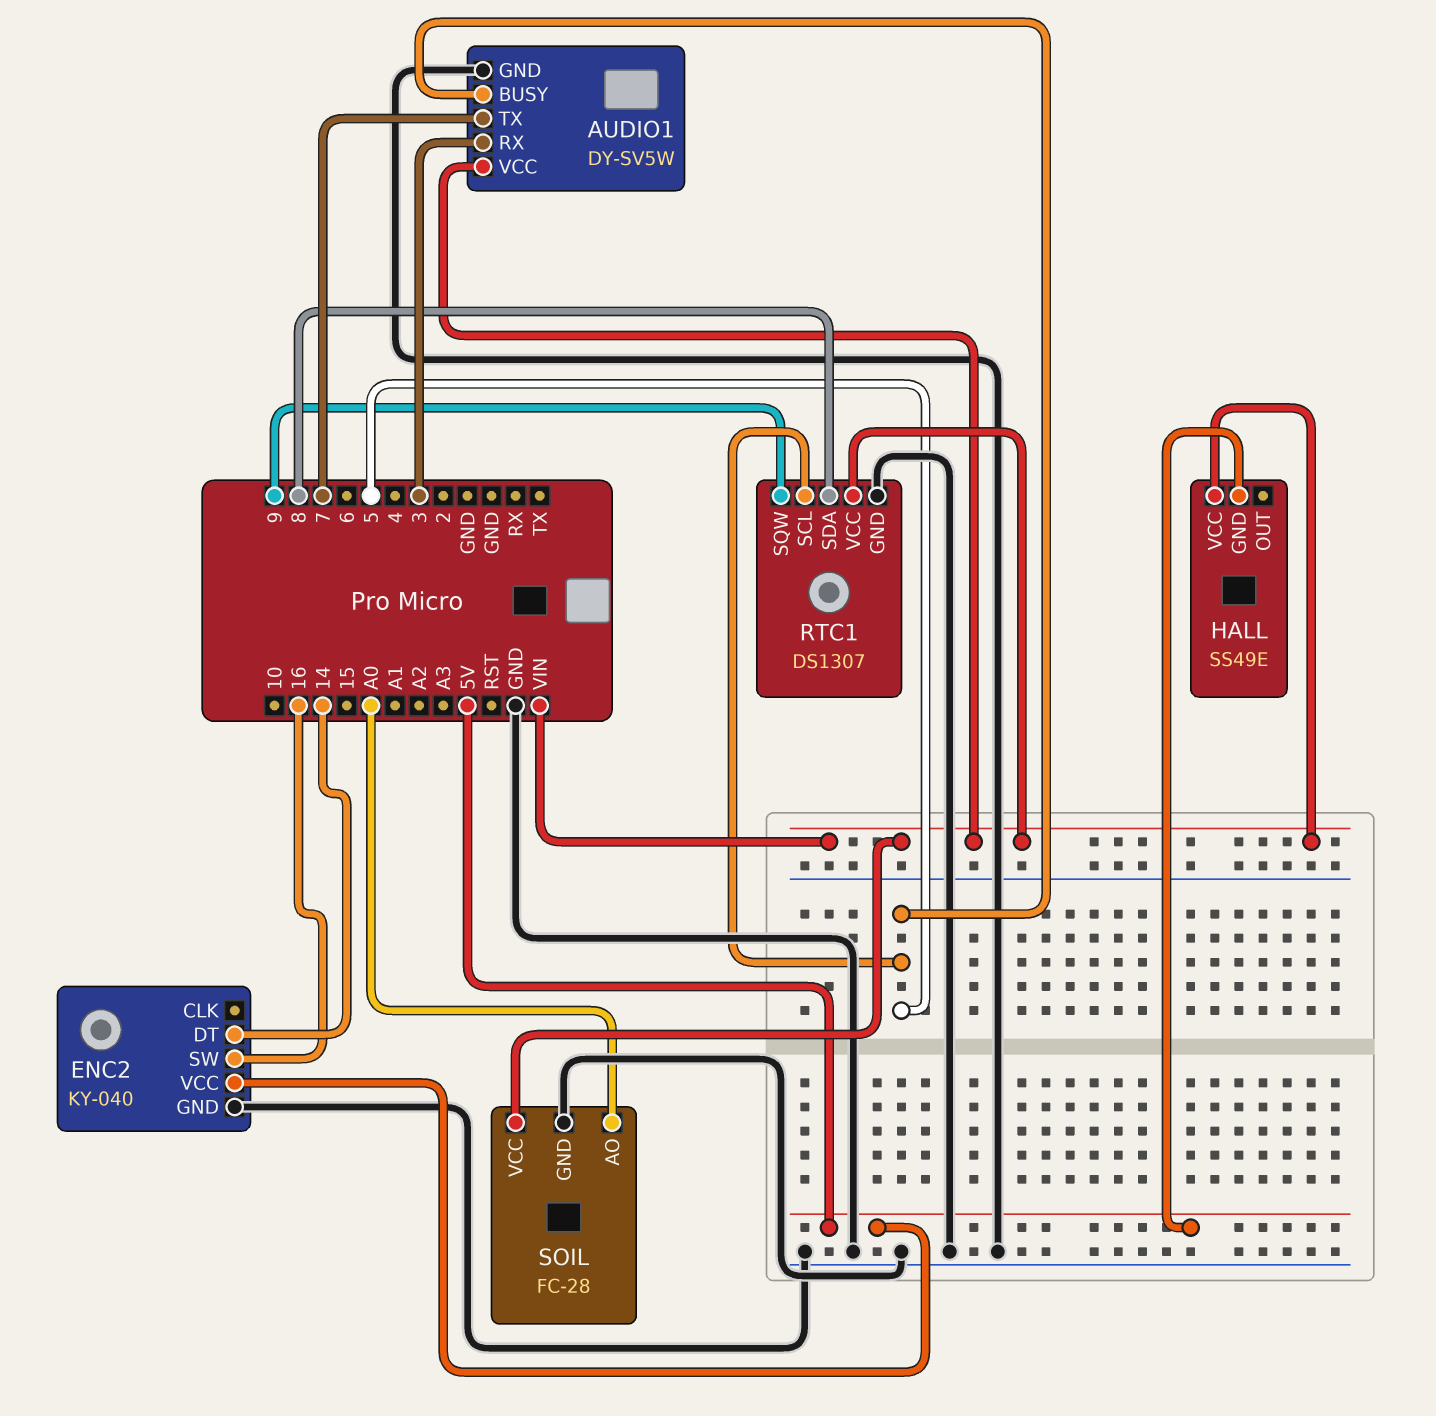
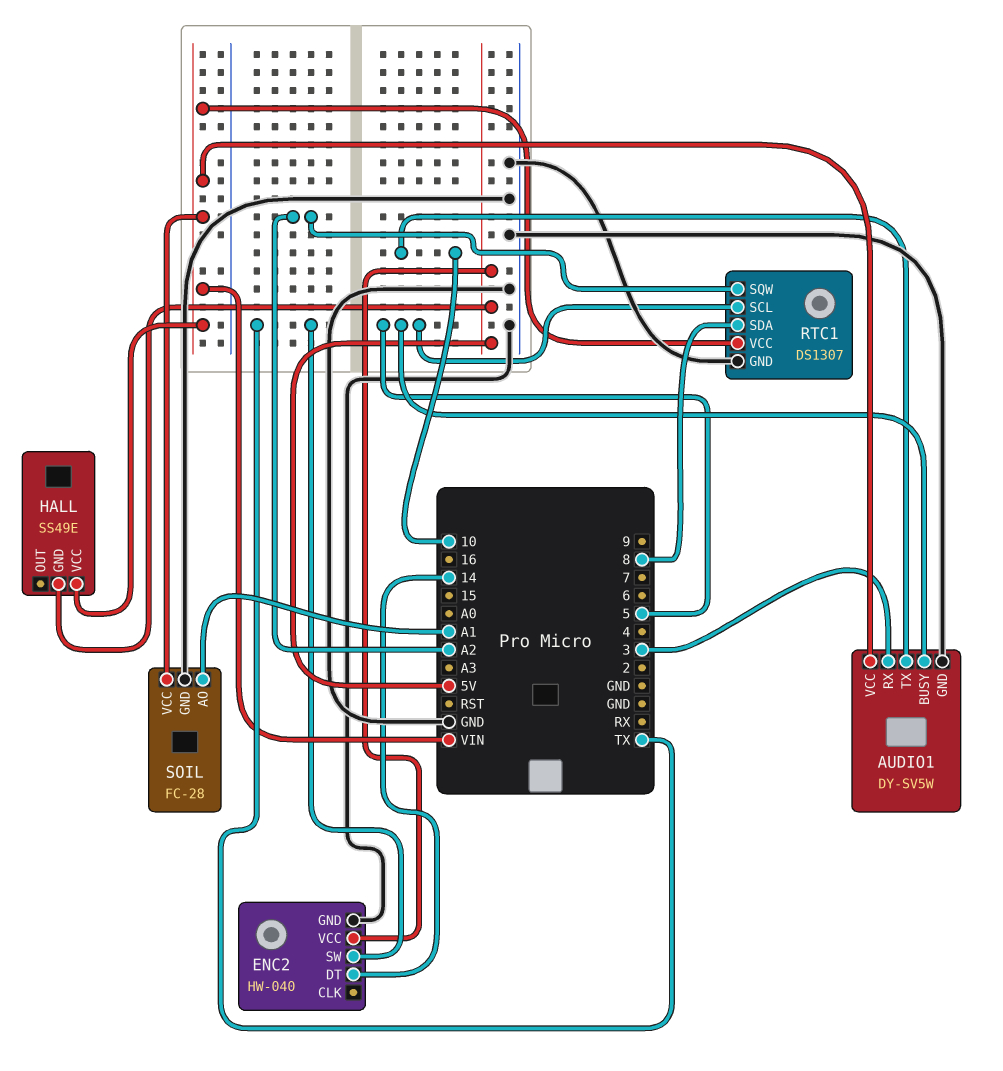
AUDIO1 pin TX: 7 -> 10
ENC2: KY-040 -> HW-040
ENC2 pin SW: 16 -> TX
RTC1 pin SQW: 9 -> A2
SOIL pin AO: A0 -> A1

